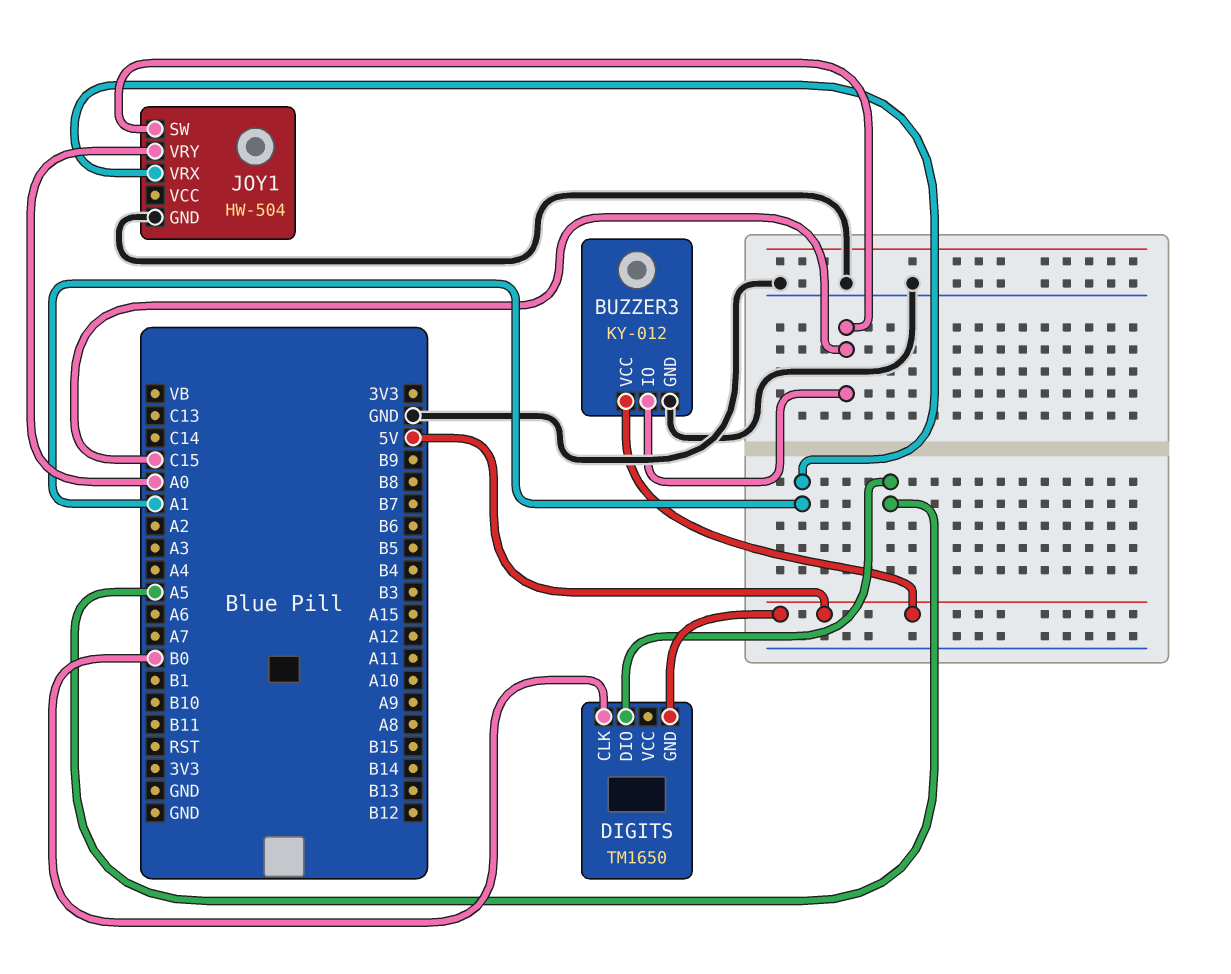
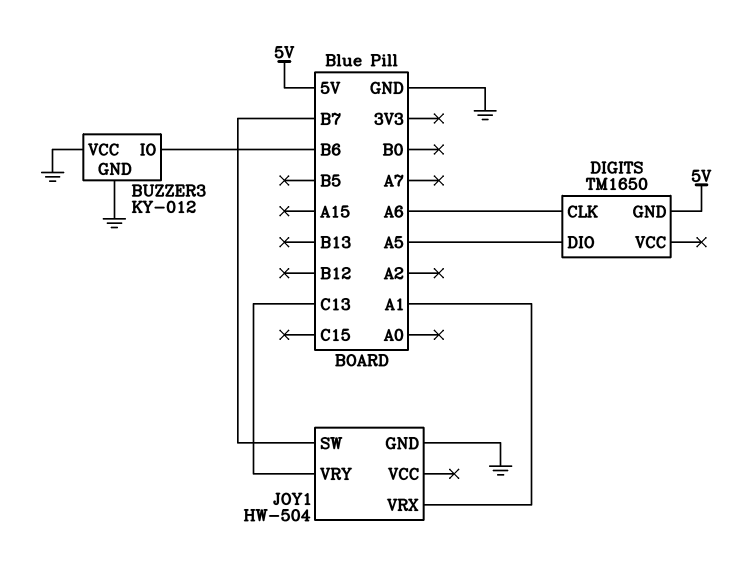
BUZZER3 pin IO: C15 -> B6
BUZZER3 pin VCC: 5V -> GND
DIGITS pin CLK: B0 -> A6
JOY1 pin SW: C15 -> B7
JOY1 pin VRY: A0 -> C13

